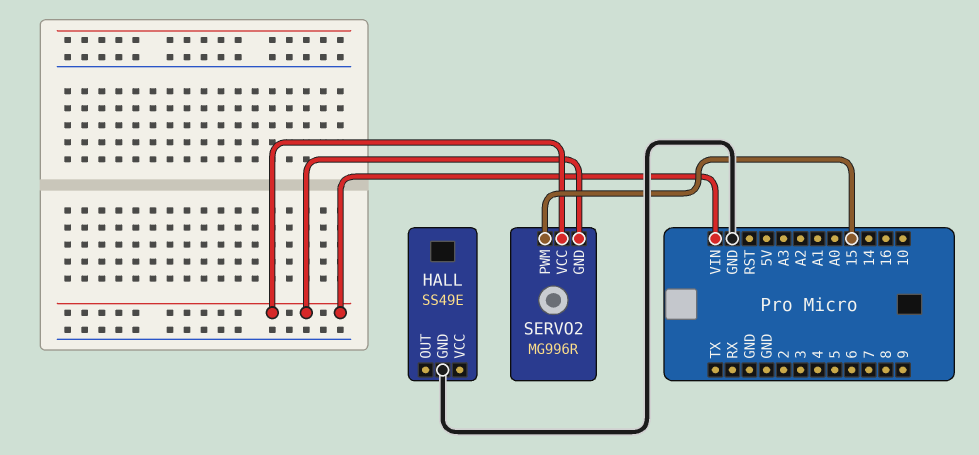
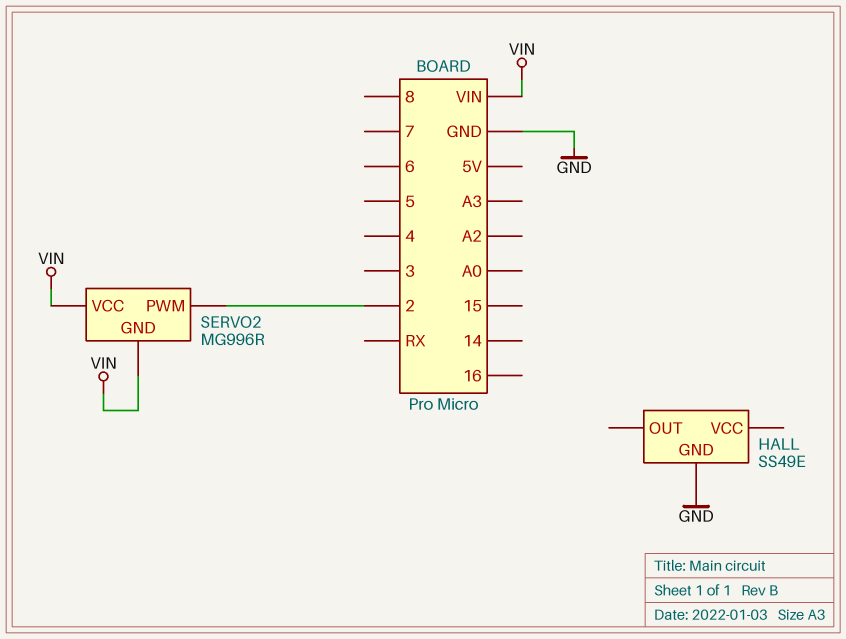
SERVO2 pin PWM: 15 -> 2

